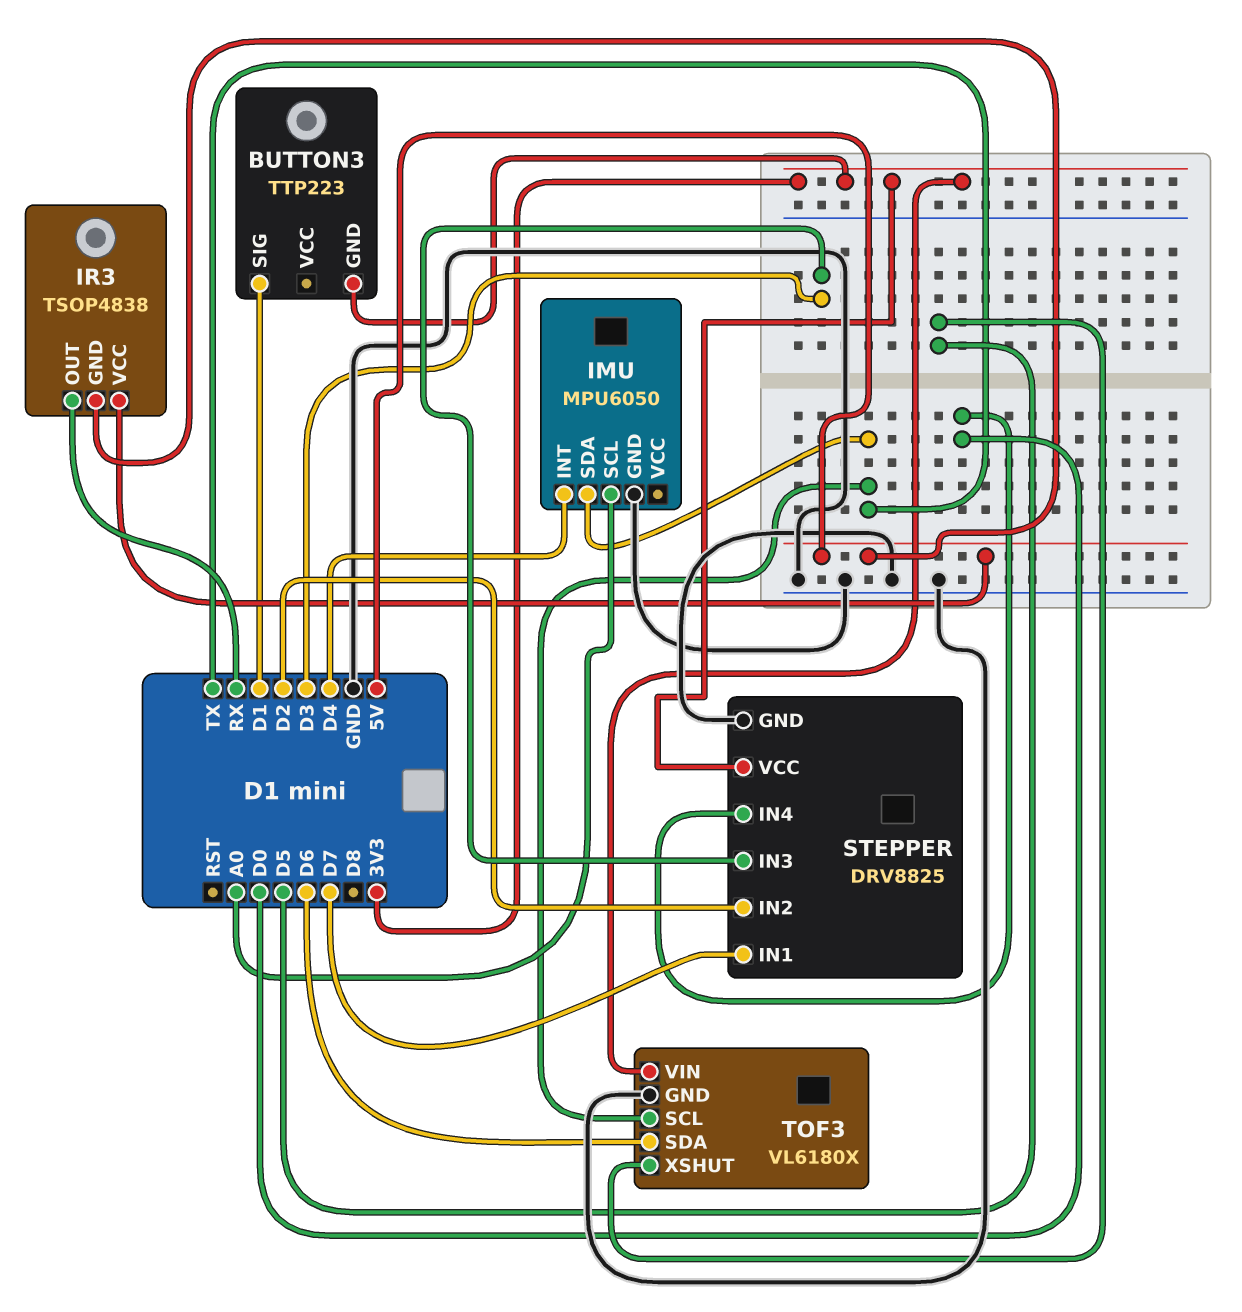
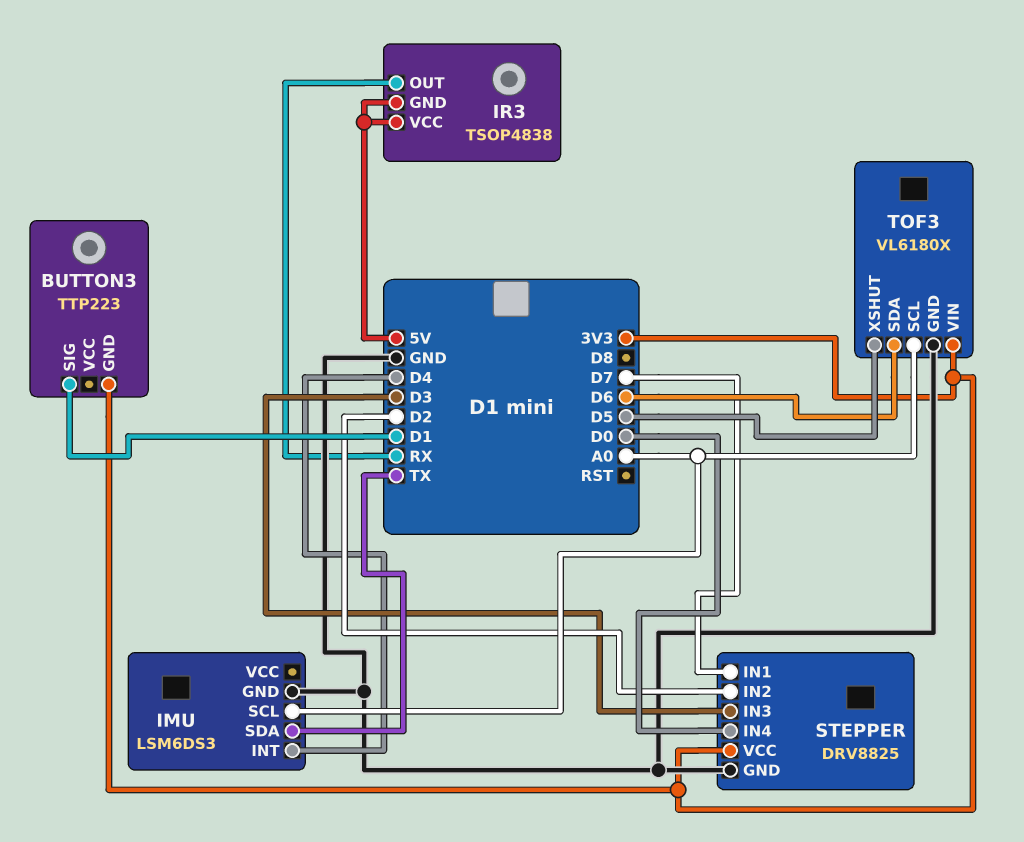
IMU: MPU6050 -> LSM6DS3
TOF3 pin SCL: TX -> A0

